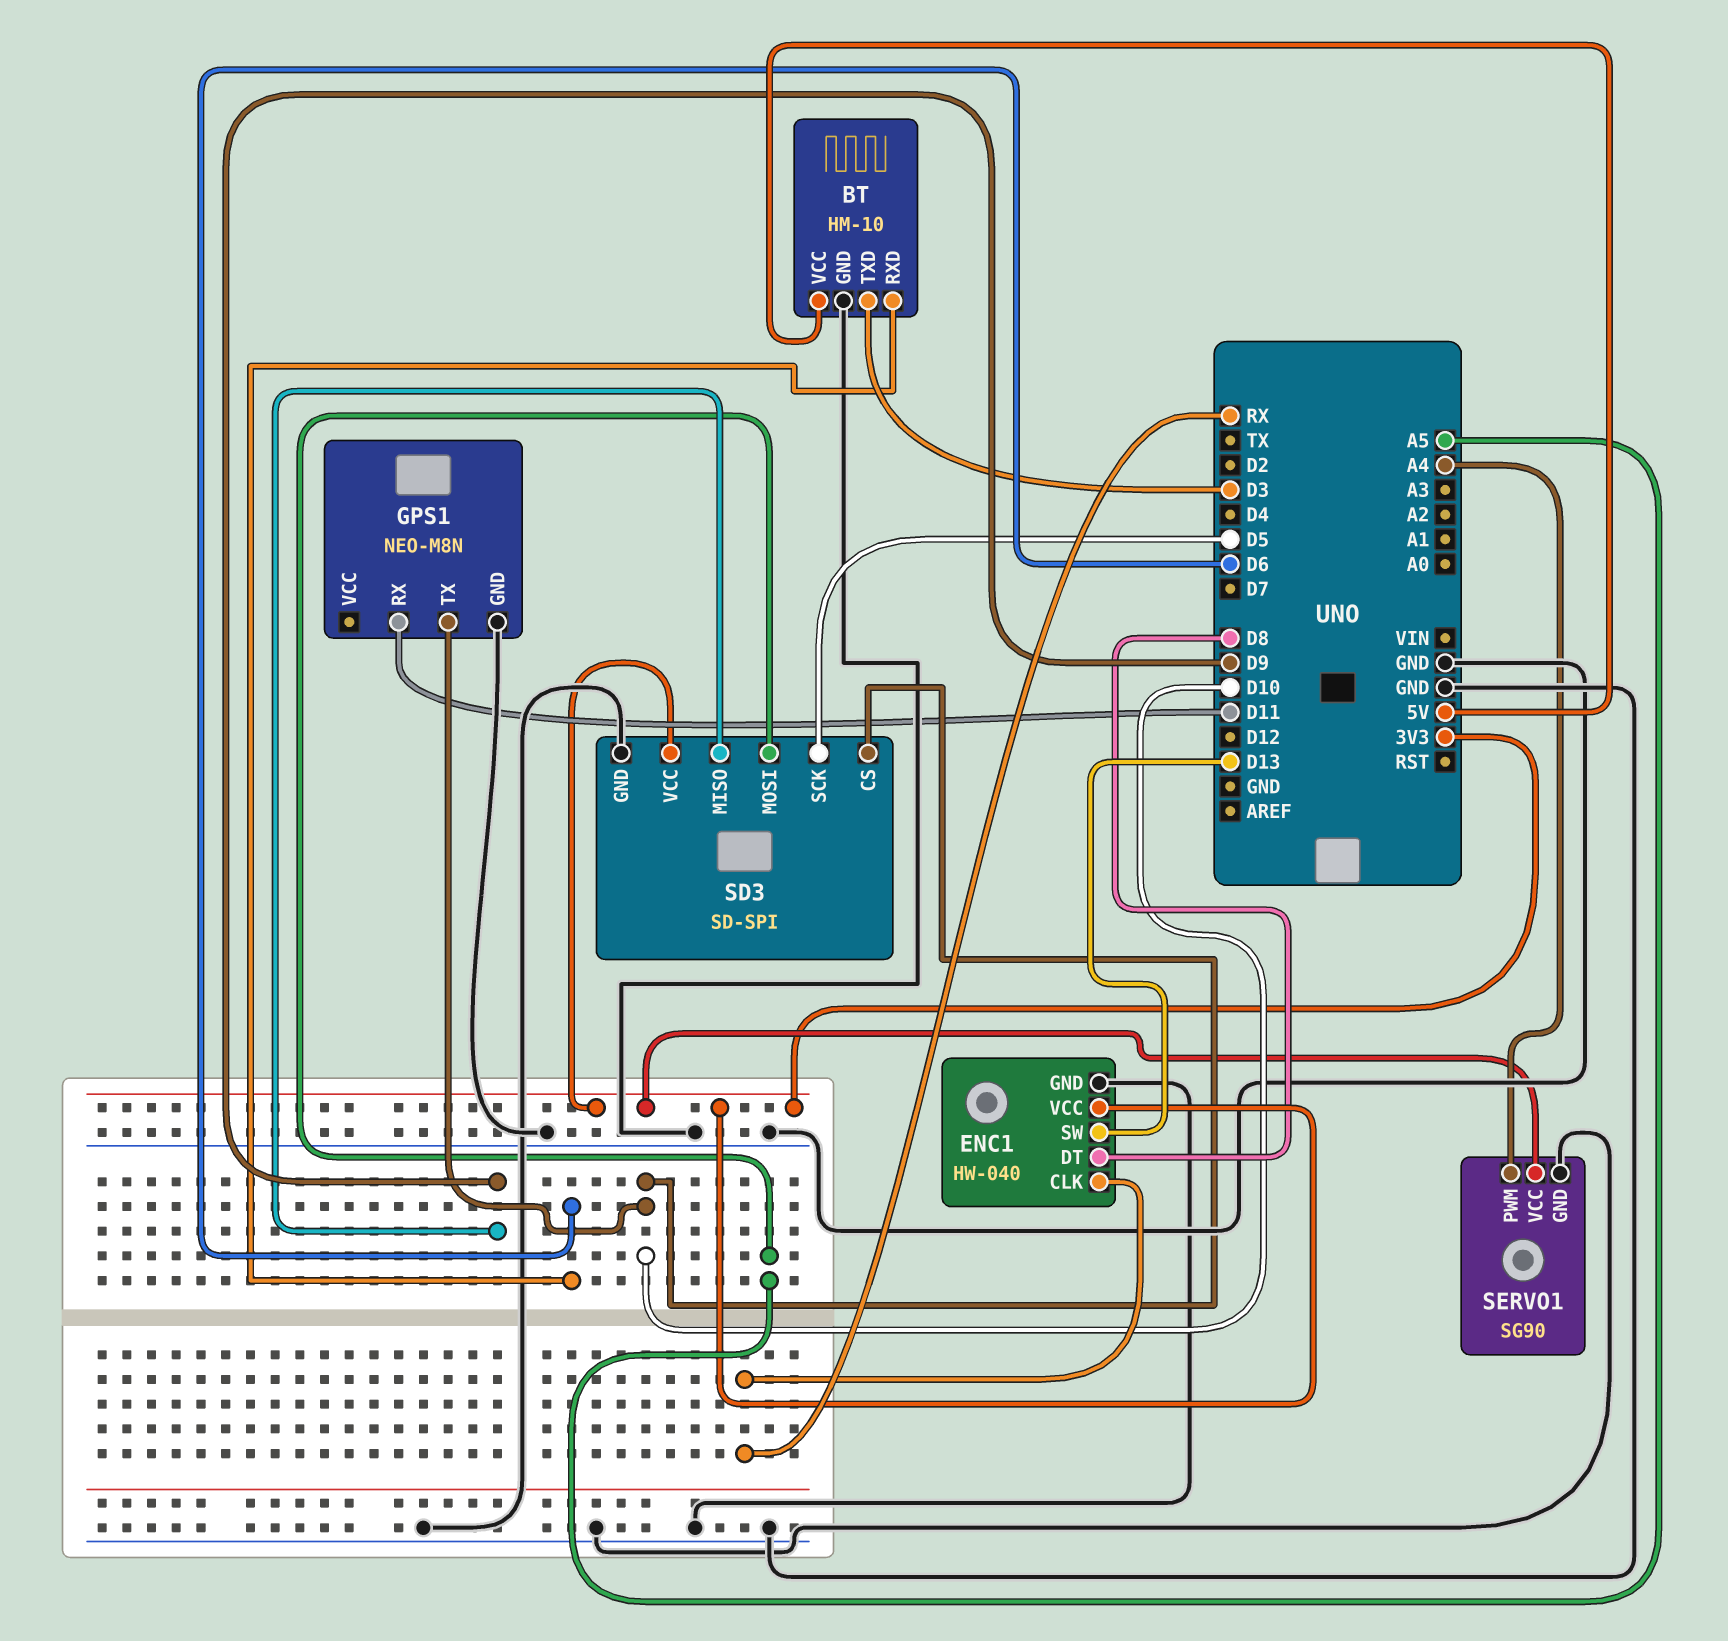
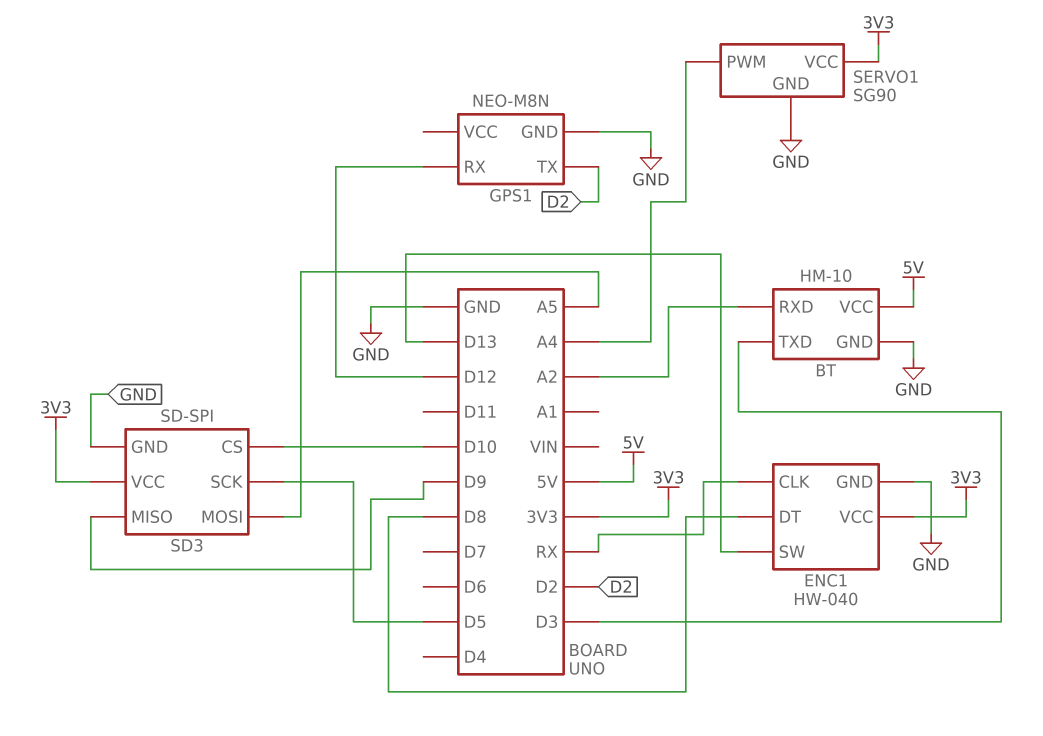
BT pin RXD: D6 -> A2
GPS1 pin RX: D11 -> D12
GPS1 pin TX: D10 -> D2

